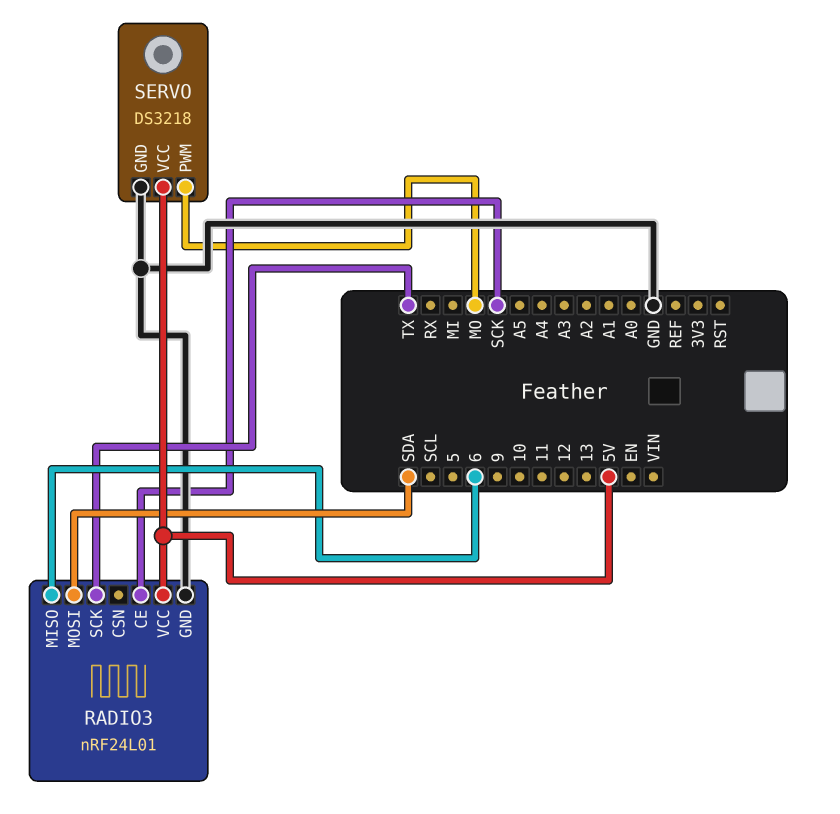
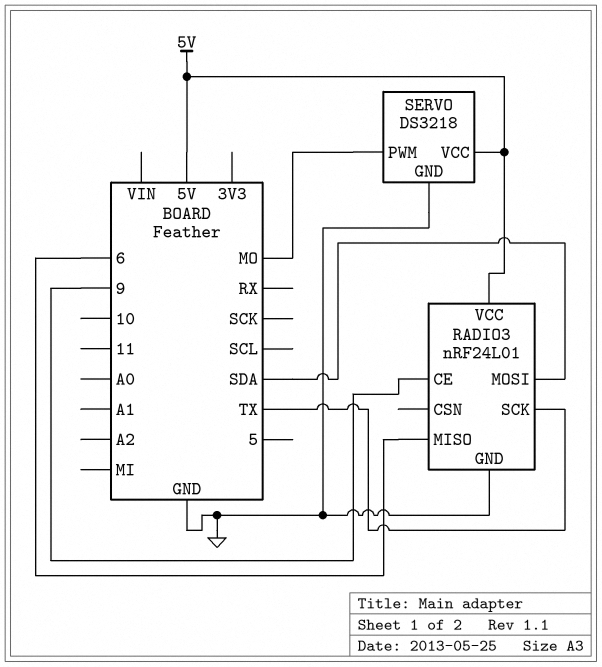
RADIO3 pin CE: SCK -> 9

